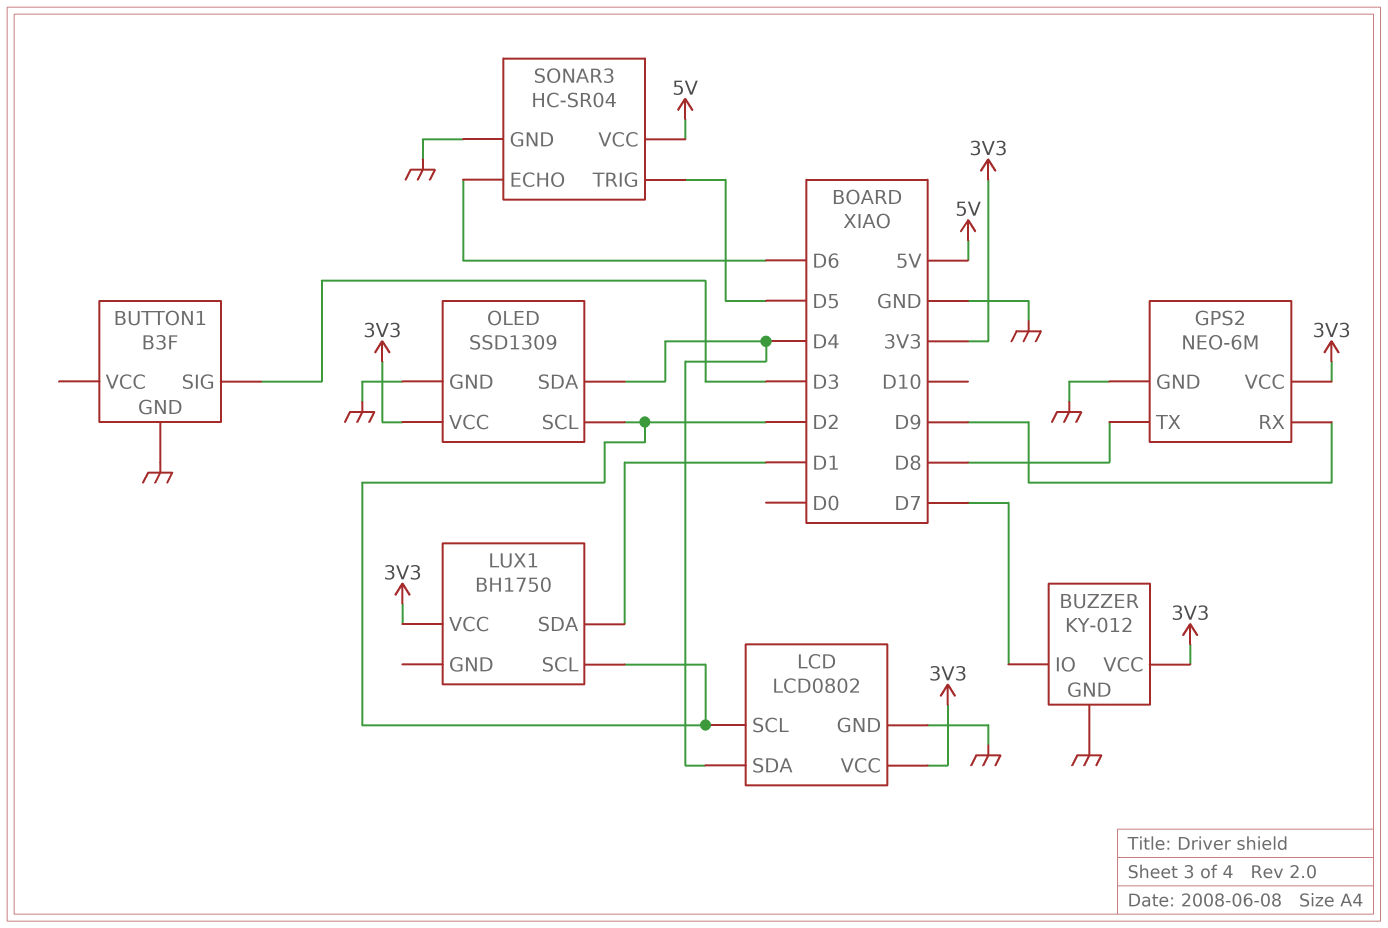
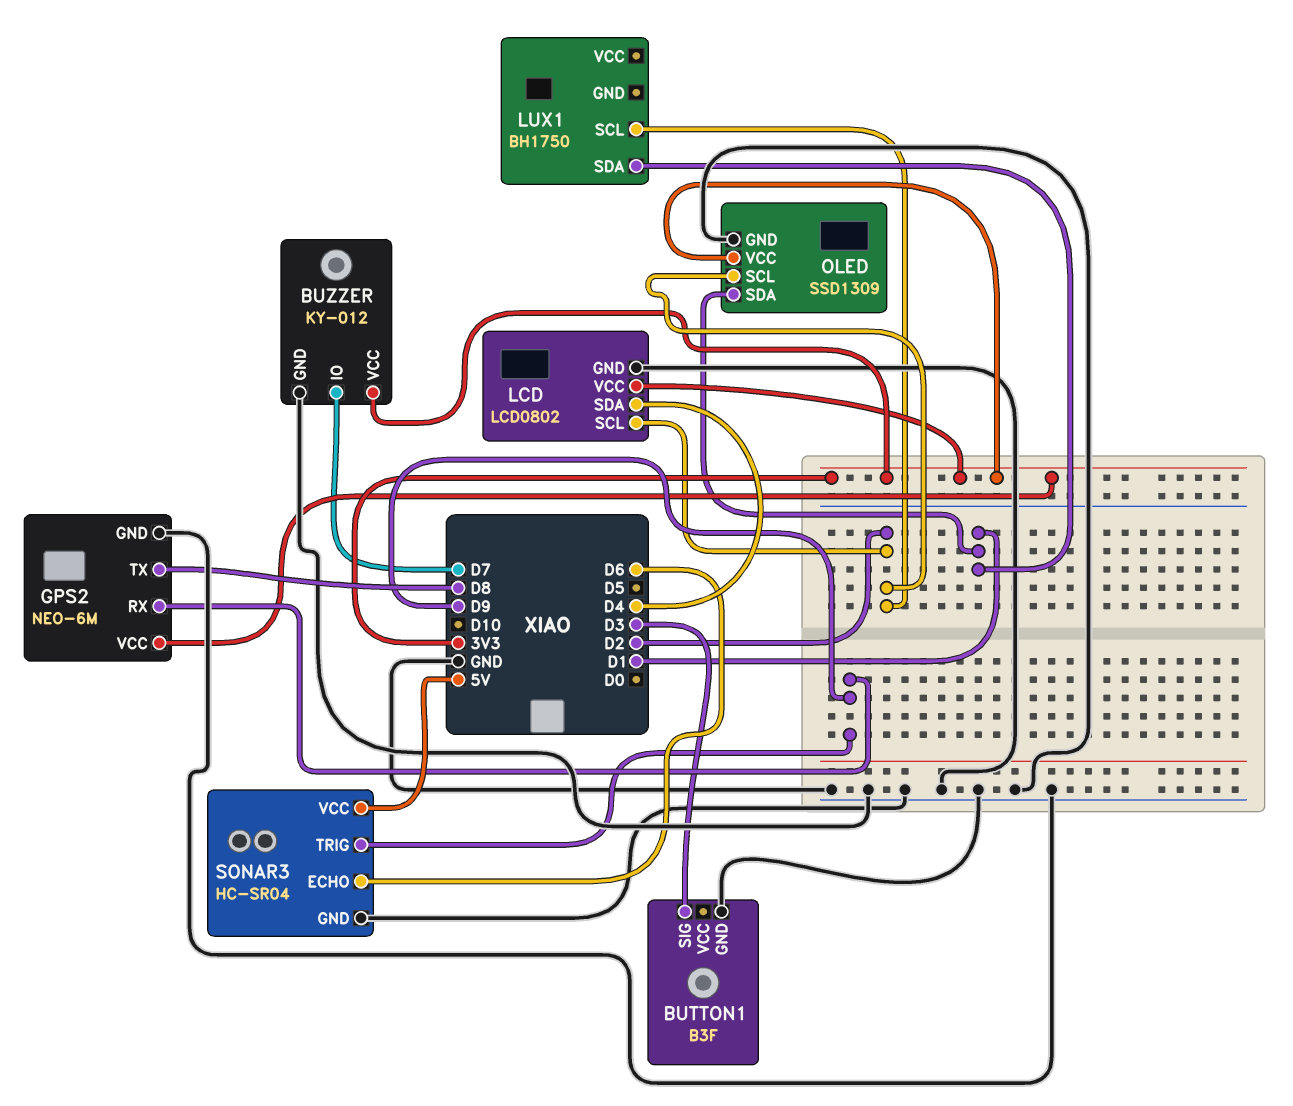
LUX1 pin VCC: 3V3 -> none
OLED pin SDA: D4 -> D1
SONAR3 pin TRIG: D5 -> D9

